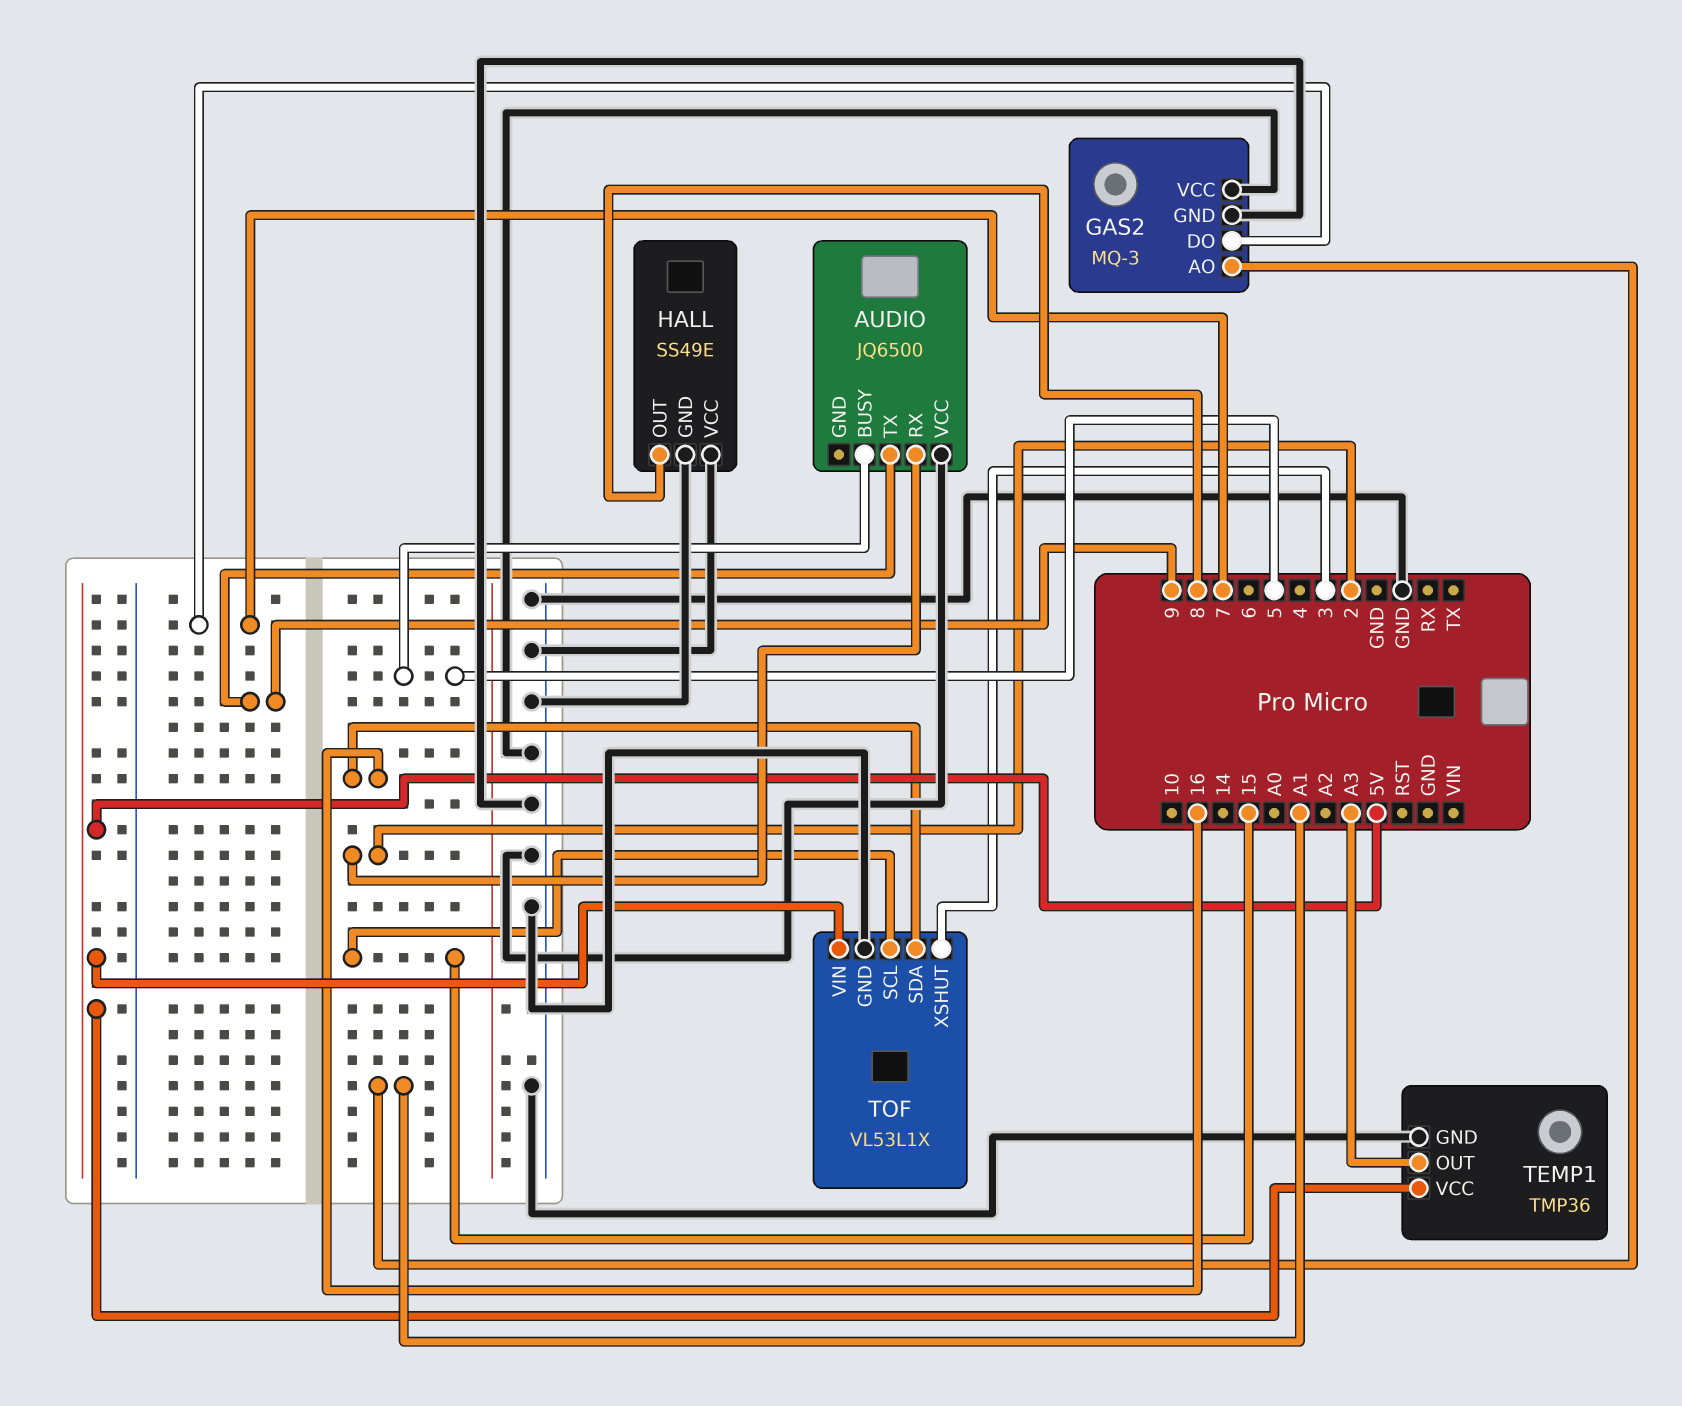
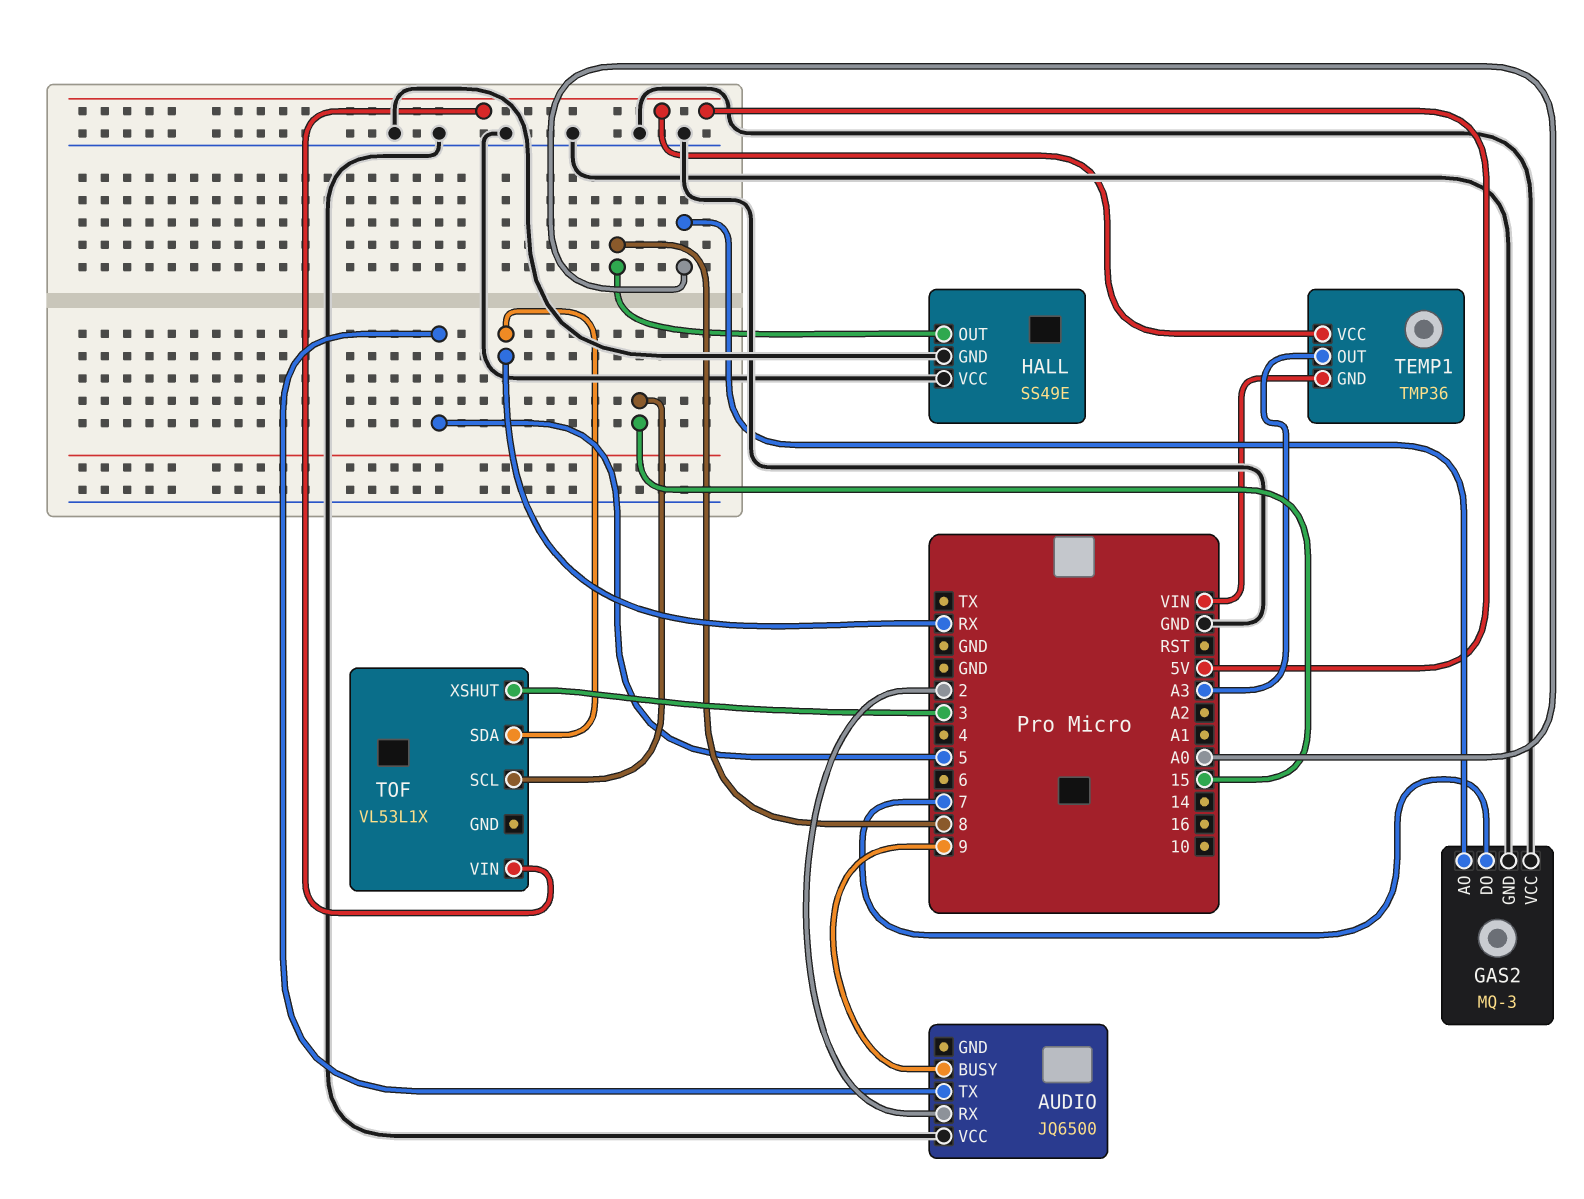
AUDIO pin BUSY: 5 -> 9
AUDIO pin TX: 9 -> 5
GAS2 pin AO: A1 -> A0
TEMP1 pin GND: GND -> VIN
TOF pin GND: GND -> none
TOF pin SDA: 16 -> RX

